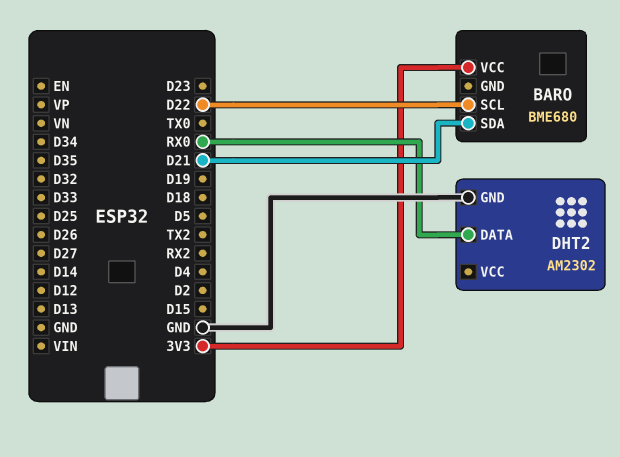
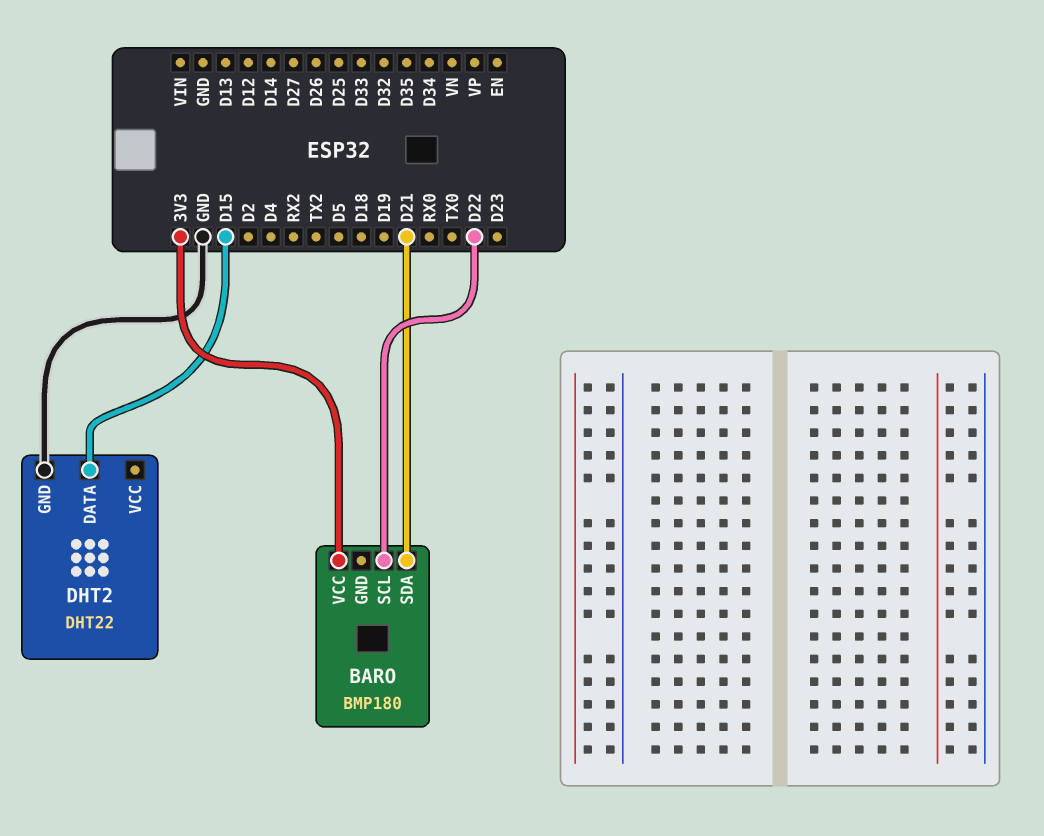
BARO: BME680 -> BMP180
DHT2: AM2302 -> DHT22
DHT2 pin DATA: RX0 -> D15

